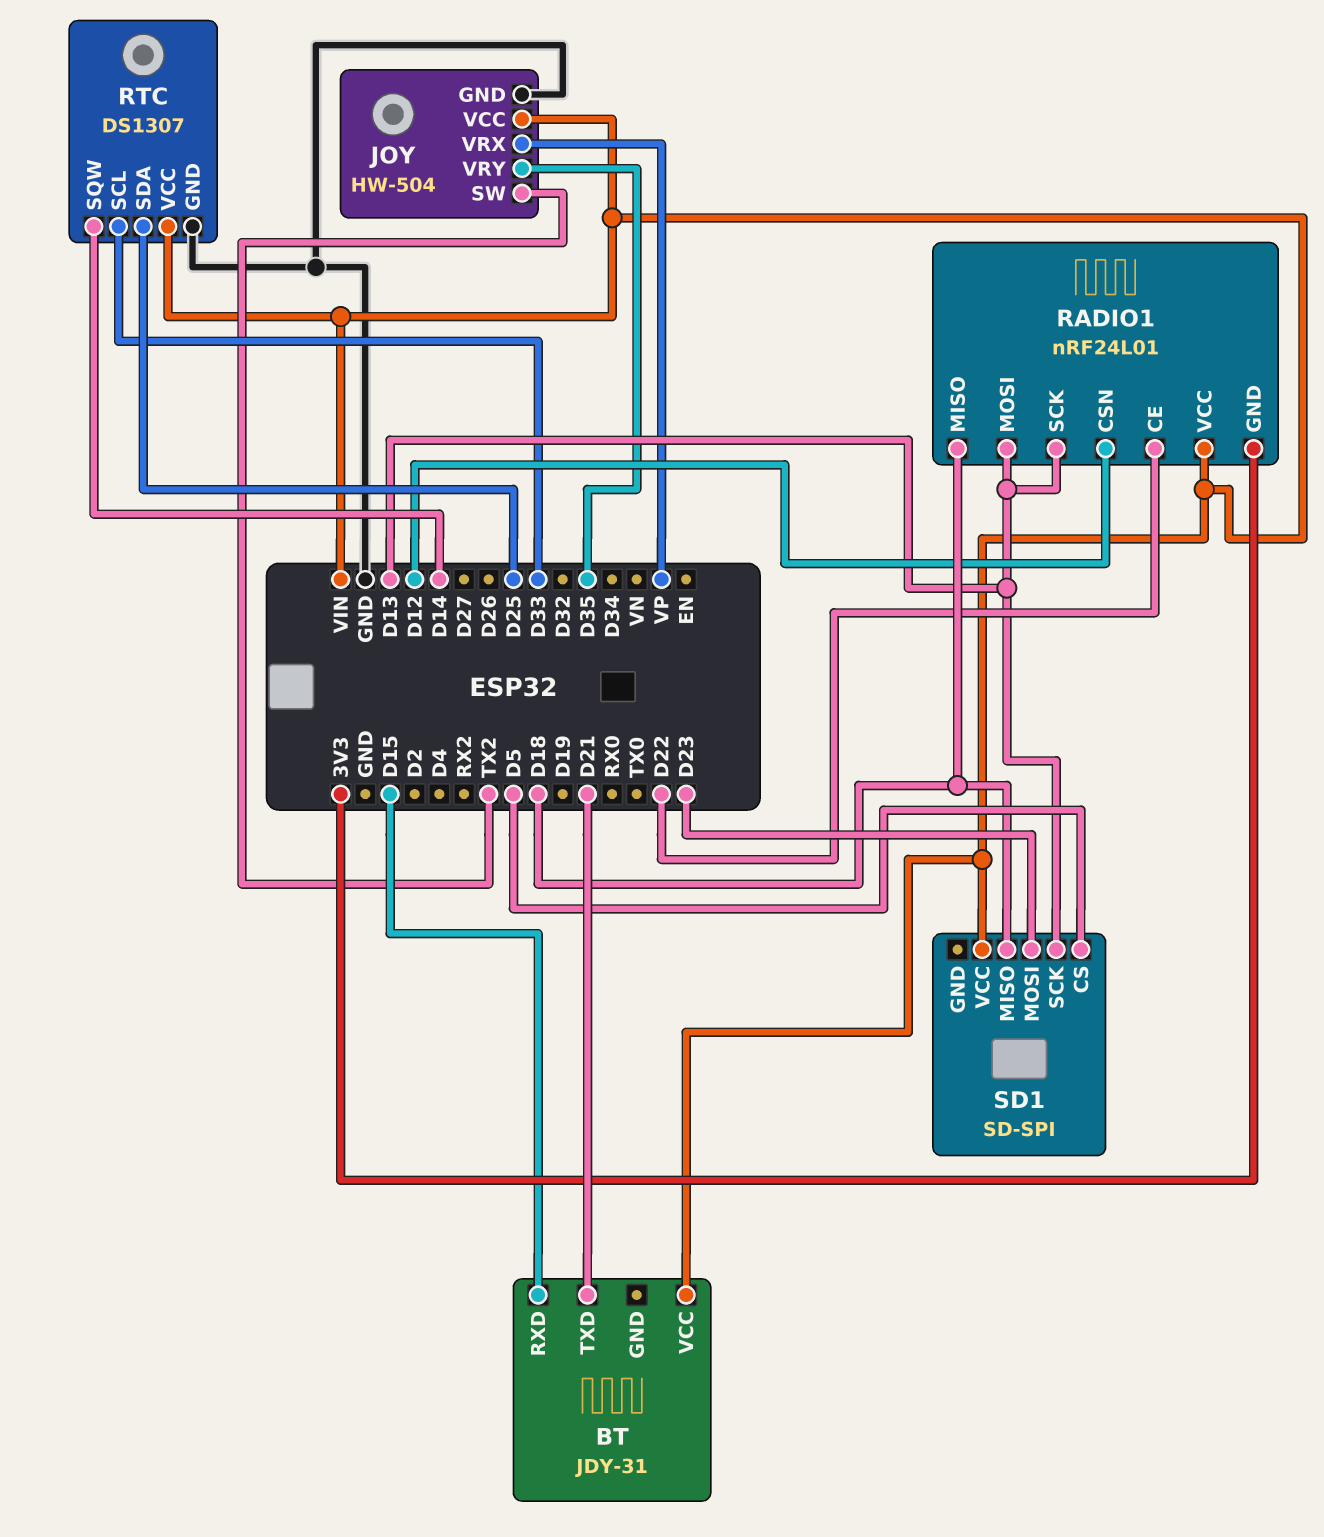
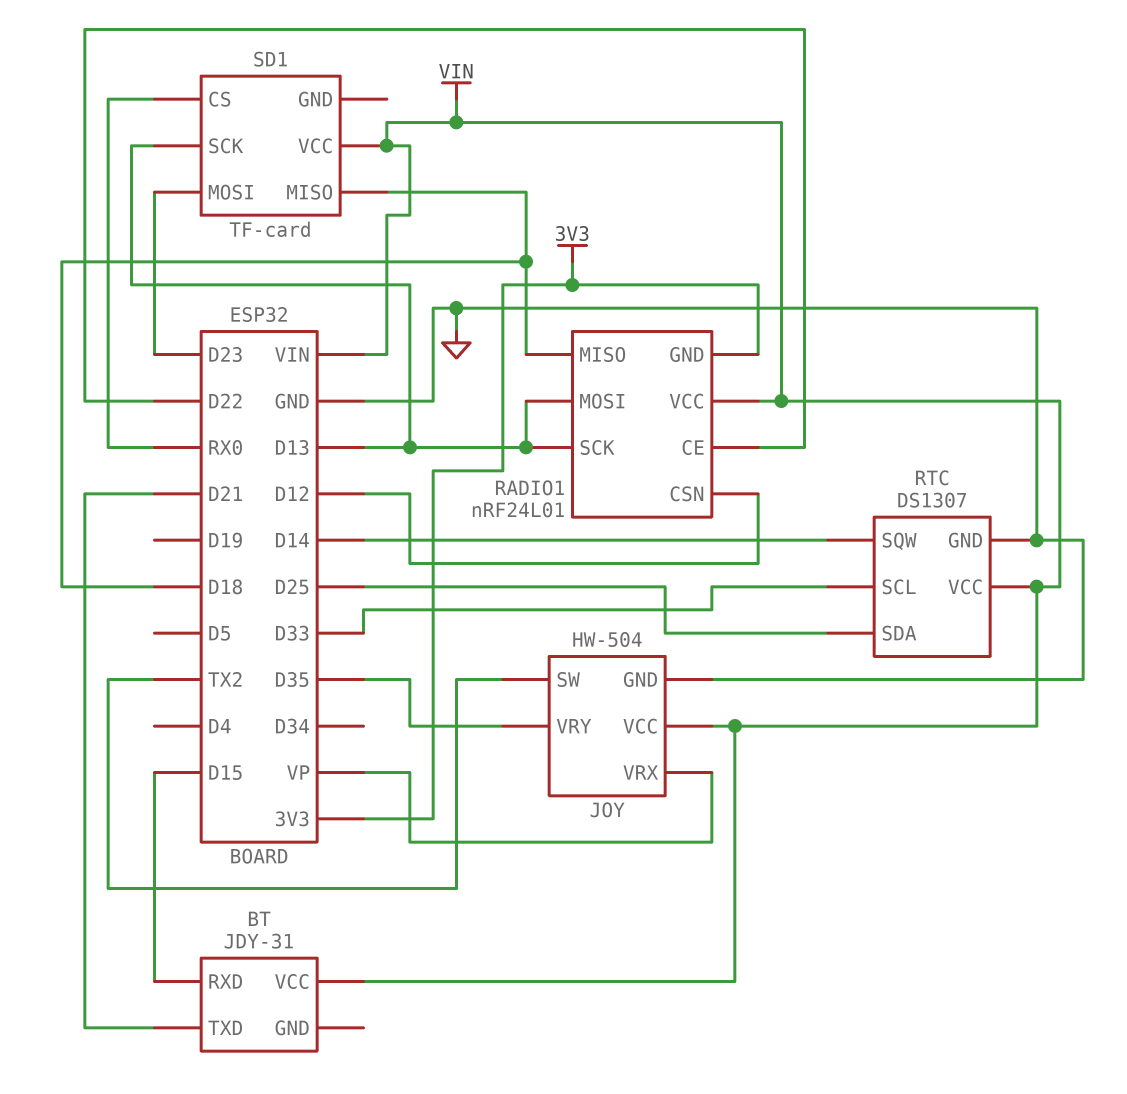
SD1: SD-SPI -> TF-card
SD1 pin CS: D5 -> RX0

